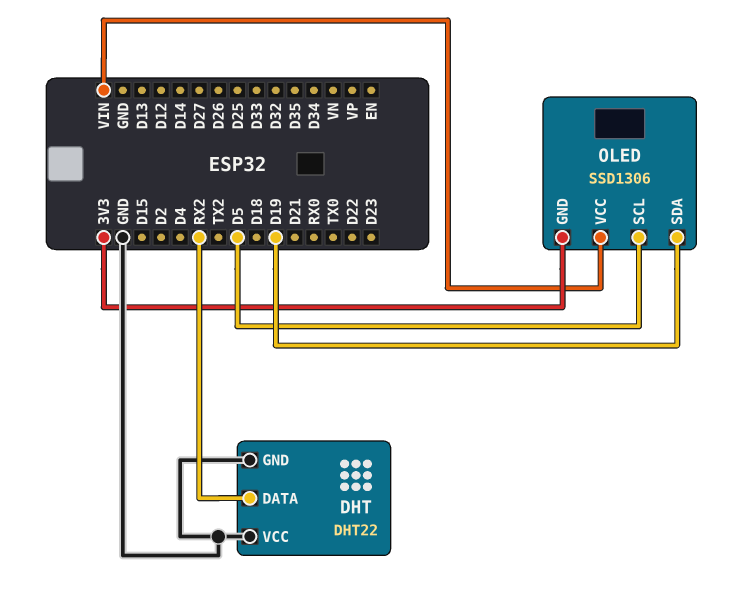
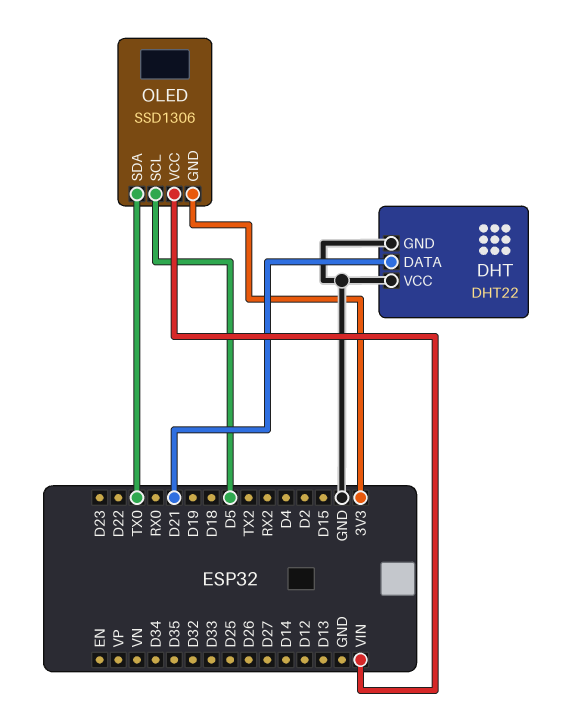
DHT pin DATA: RX2 -> D21
OLED pin SDA: D19 -> TX0

